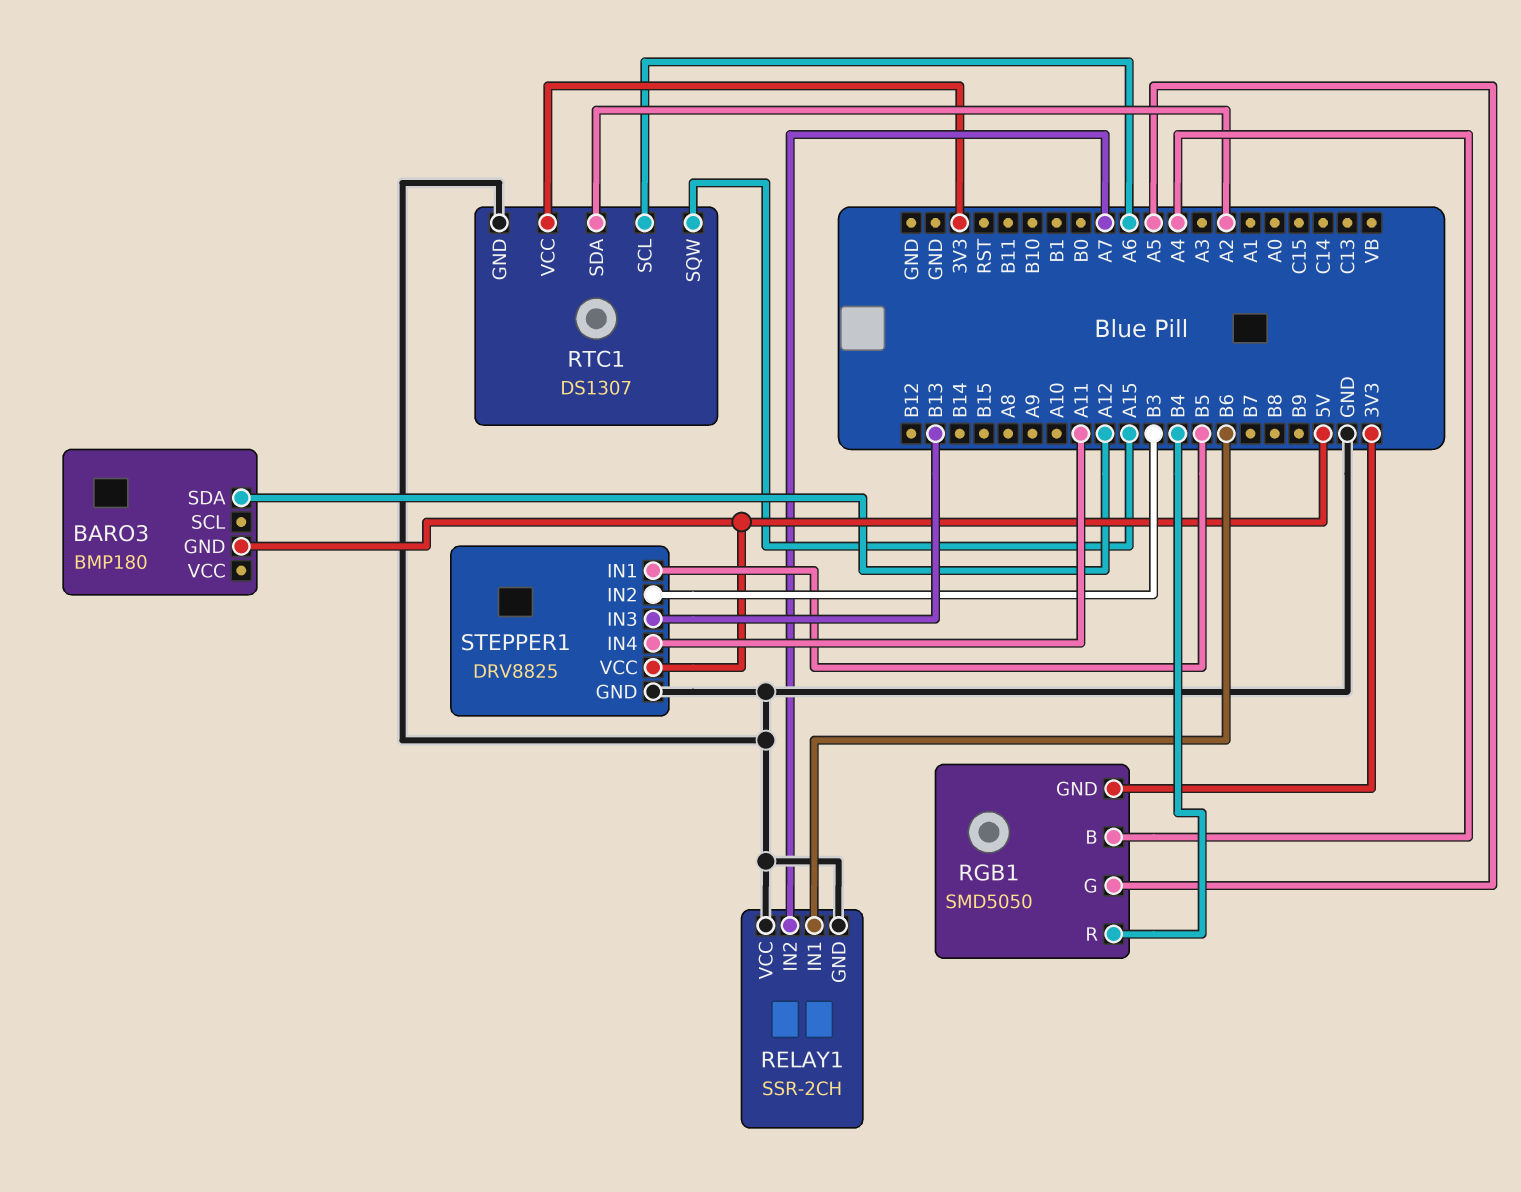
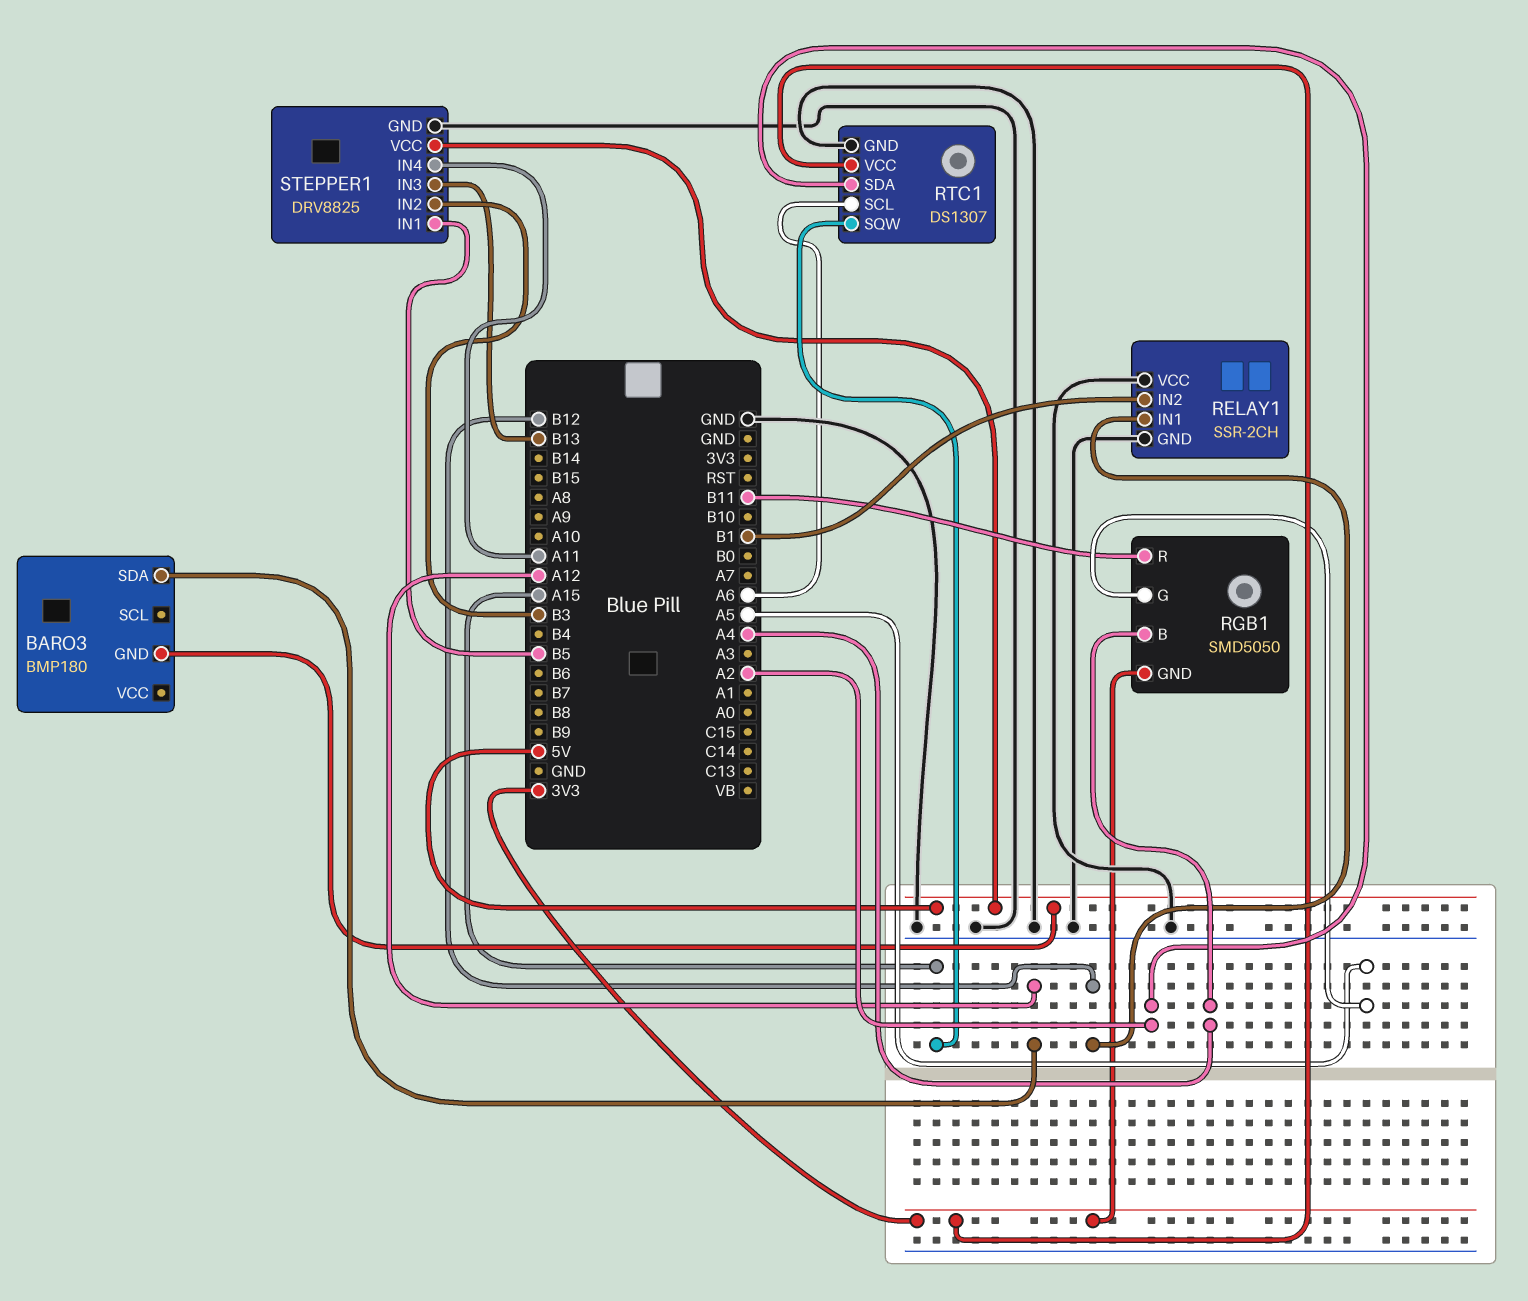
RELAY1 pin IN1: B6 -> B12
RELAY1 pin IN2: A7 -> B1
RGB1 pin R: B4 -> B11

